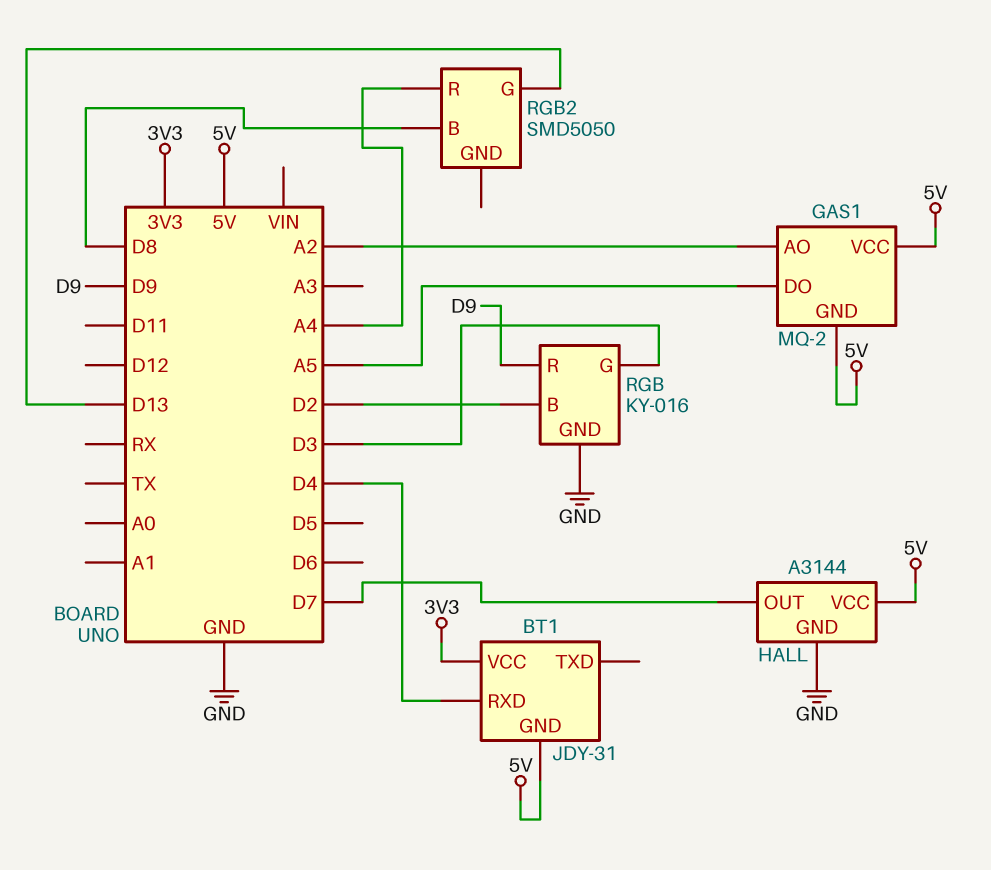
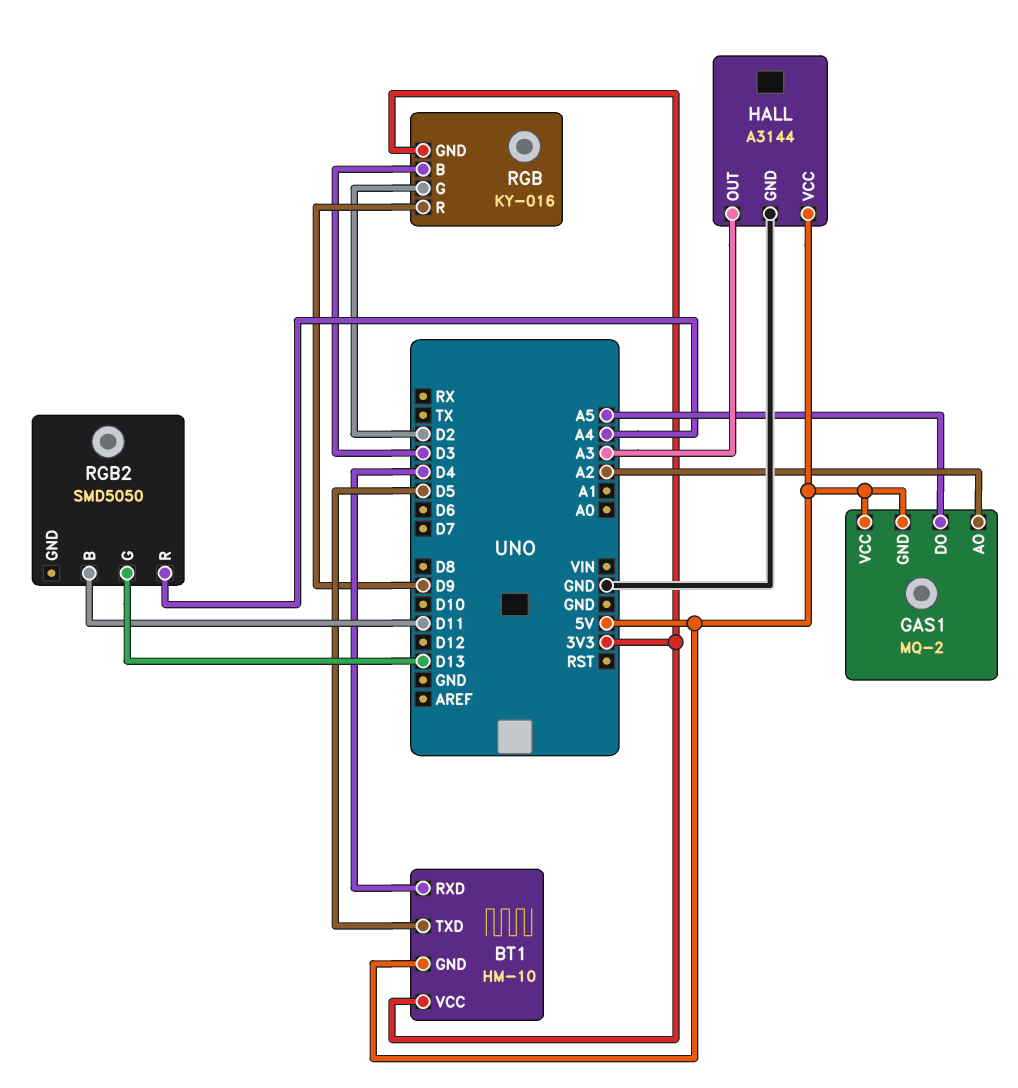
BT1: JDY-31 -> HM-10
BT1 pin TXD: none -> D5
HALL pin OUT: D7 -> A3
RGB pin B: D2 -> D3
RGB pin G: D3 -> D2
RGB pin GND: GND -> 3V3
RGB2 pin B: D8 -> D11

